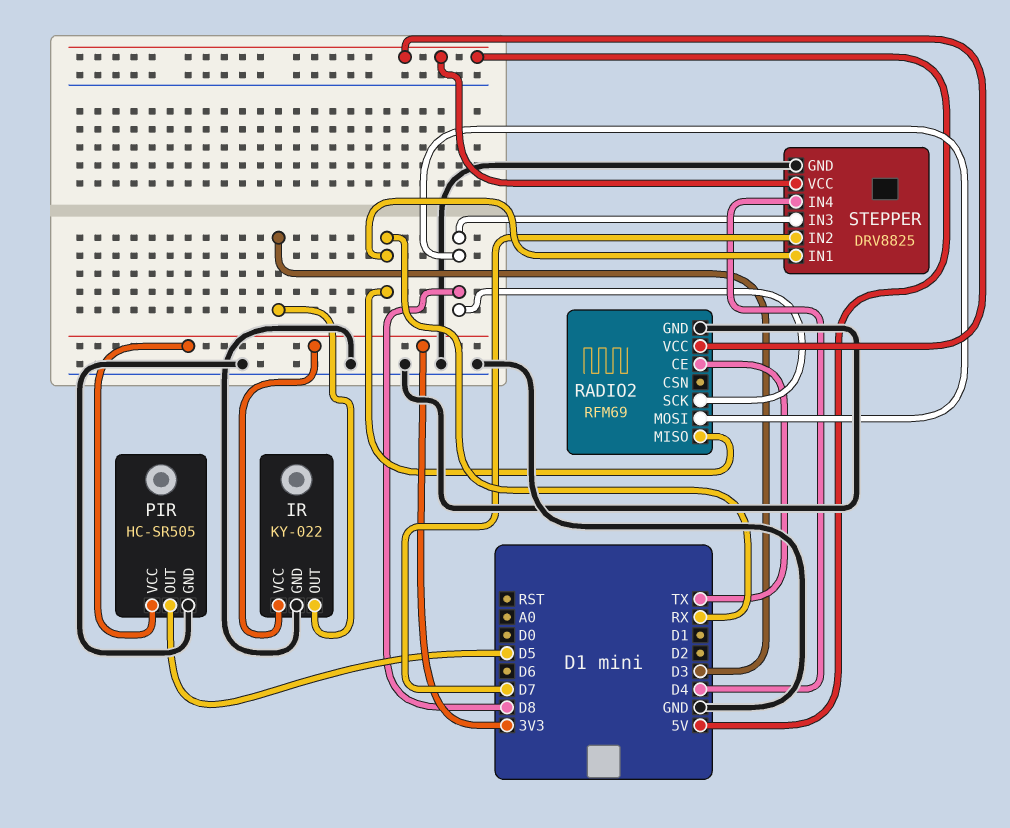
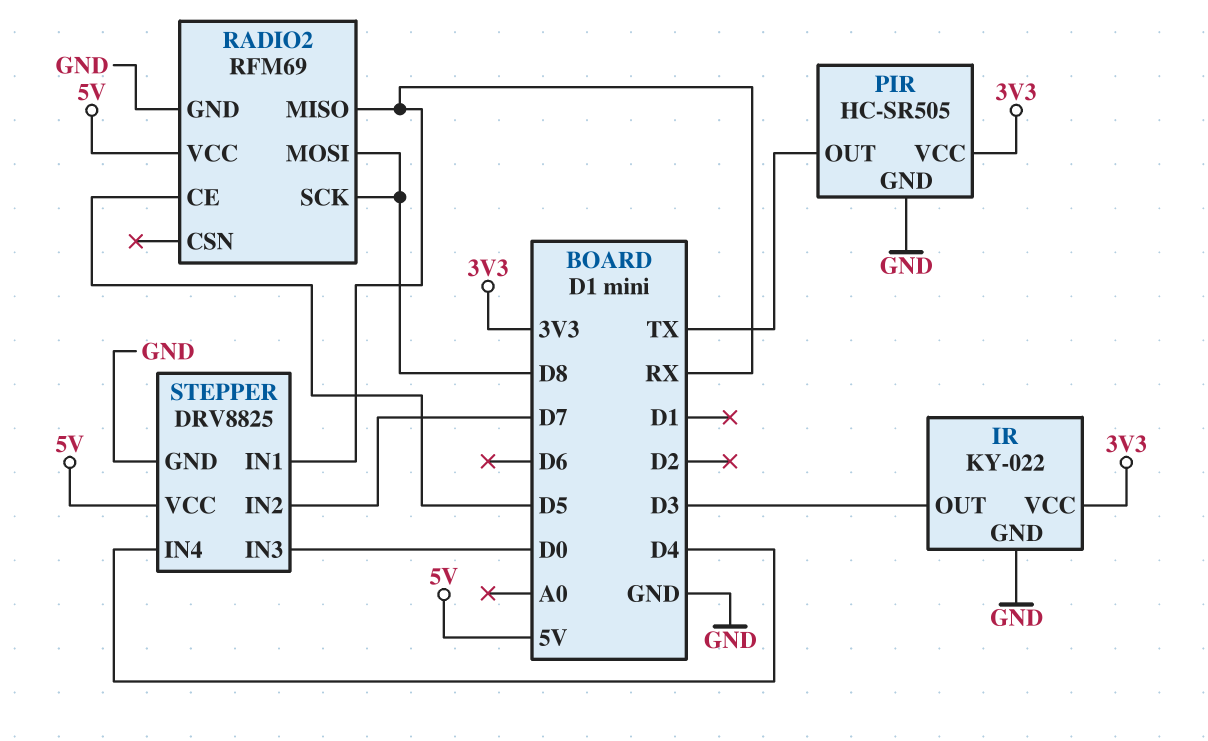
PIR pin OUT: D5 -> TX
RADIO2 pin CE: TX -> D5
STEPPER pin IN3: D8 -> D0

